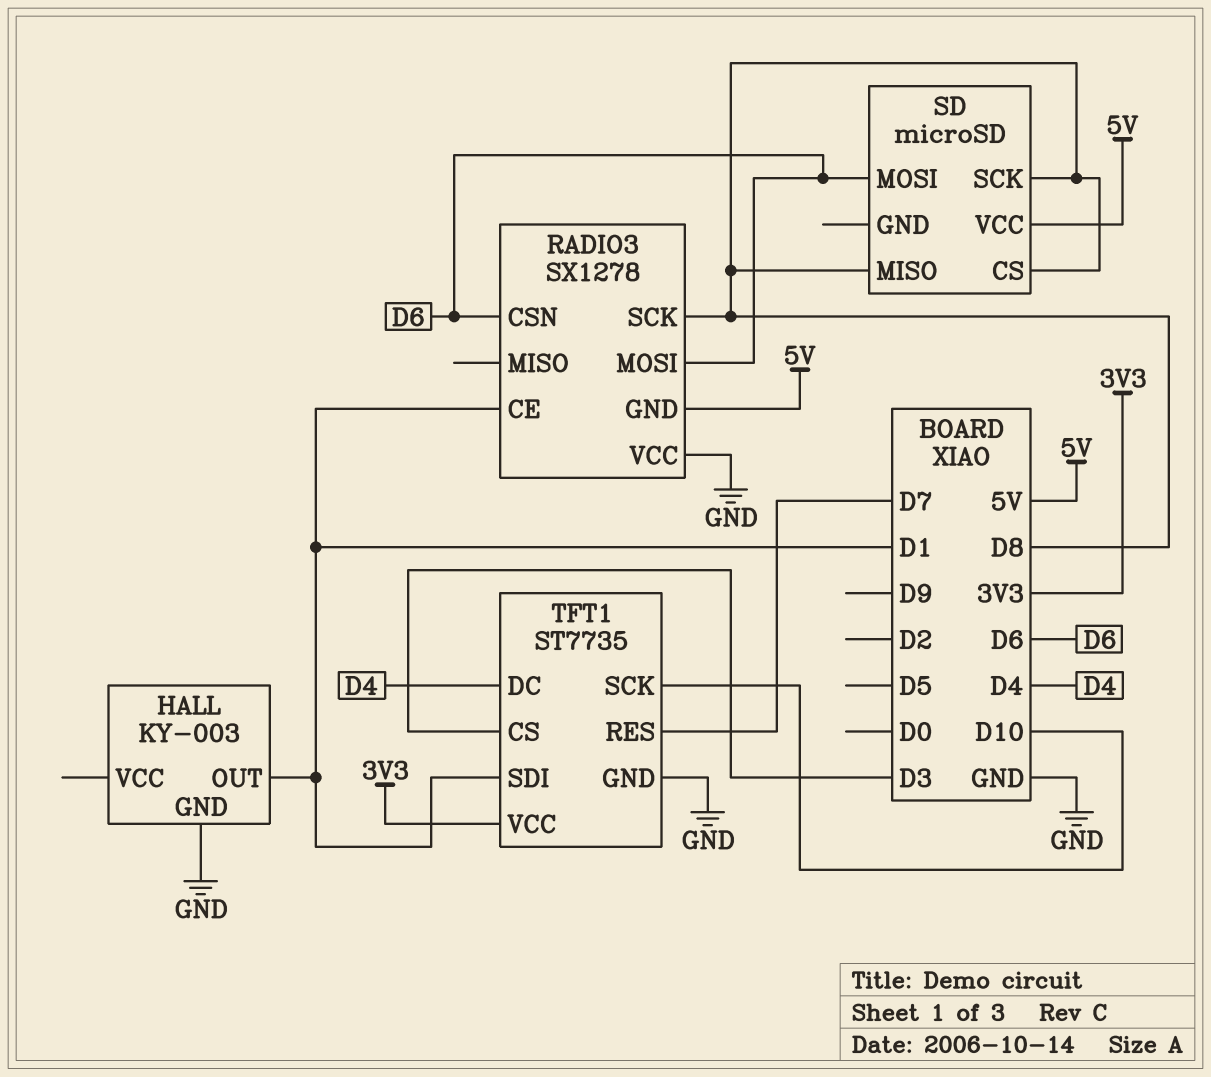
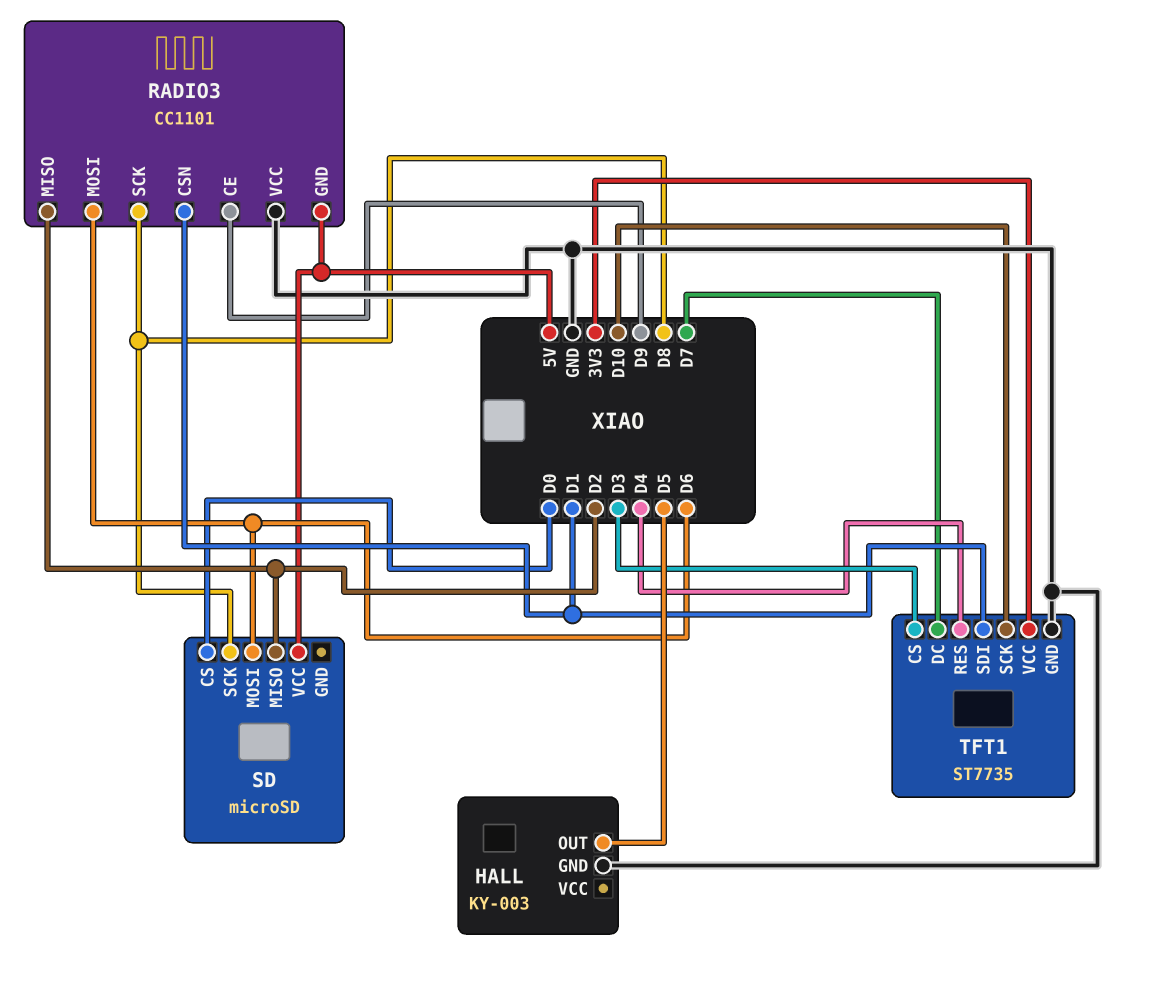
HALL pin OUT: D1 -> D5
RADIO3: SX1278 -> CC1101
RADIO3 pin CE: D1 -> D9
RADIO3 pin CSN: D6 -> D1
RADIO3 pin MISO: none -> D2
SD pin CS: D8 -> D0
SD pin MISO: D8 -> D2
TFT1 pin DC: D4 -> D7
TFT1 pin RES: D7 -> D4

